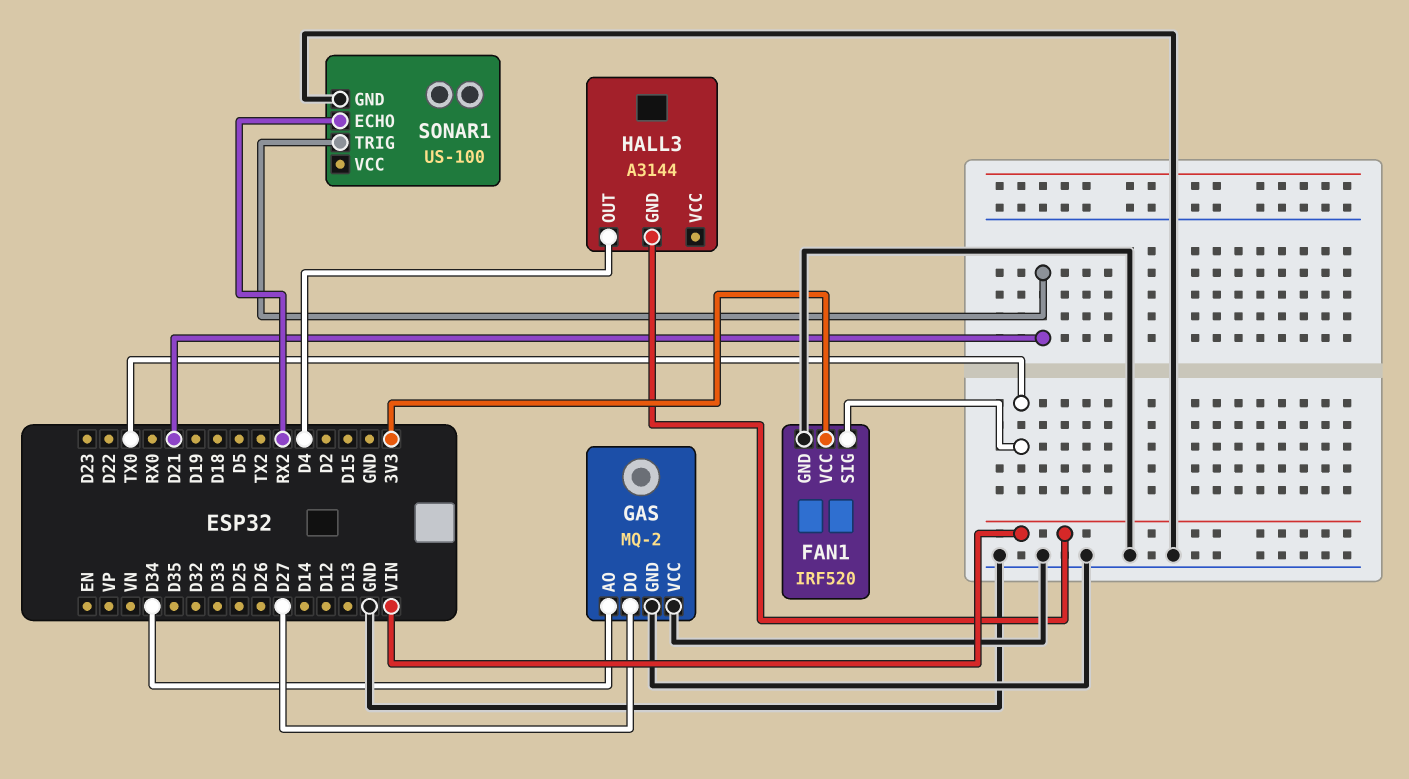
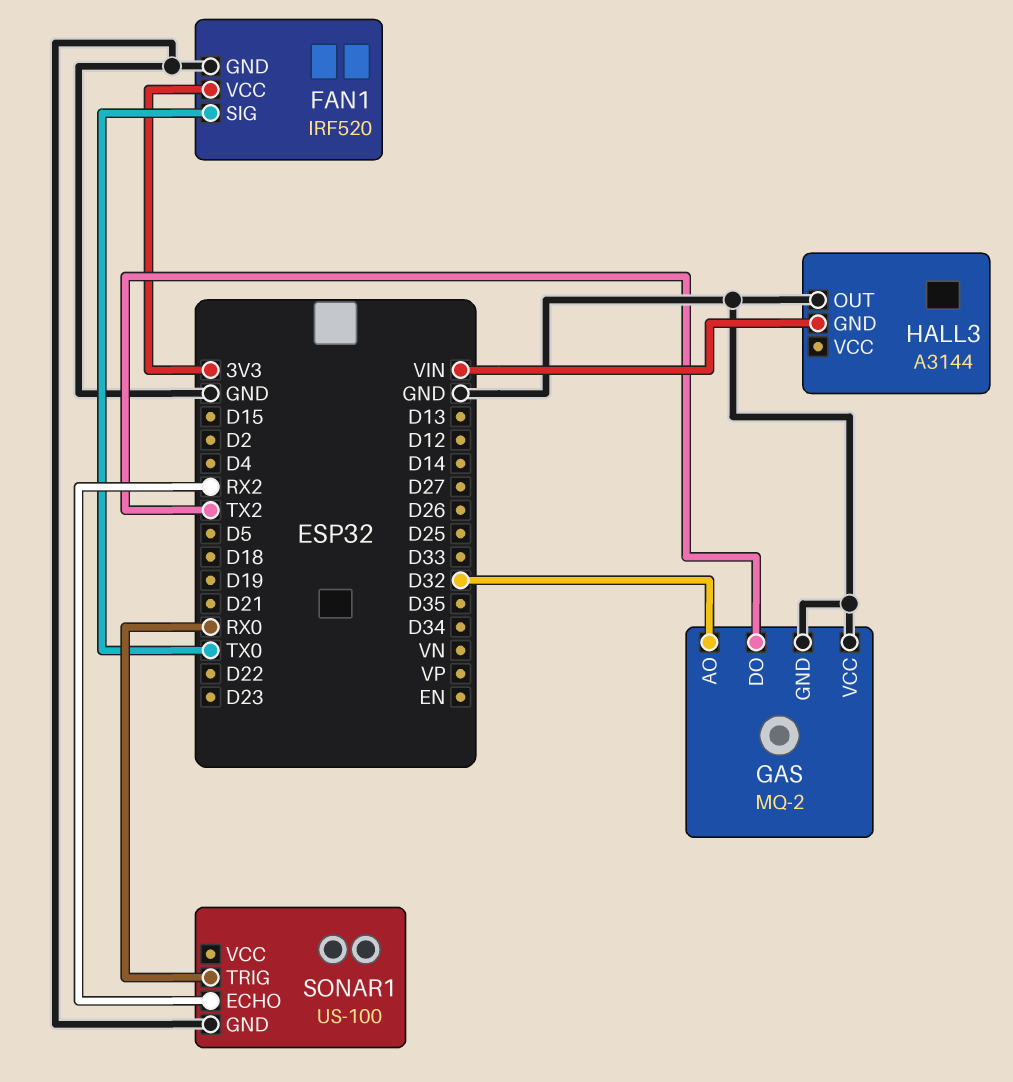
GAS pin AO: D34 -> D32
GAS pin DO: D27 -> TX2
HALL3 pin OUT: D4 -> GND
SONAR1 pin TRIG: D21 -> RX0

